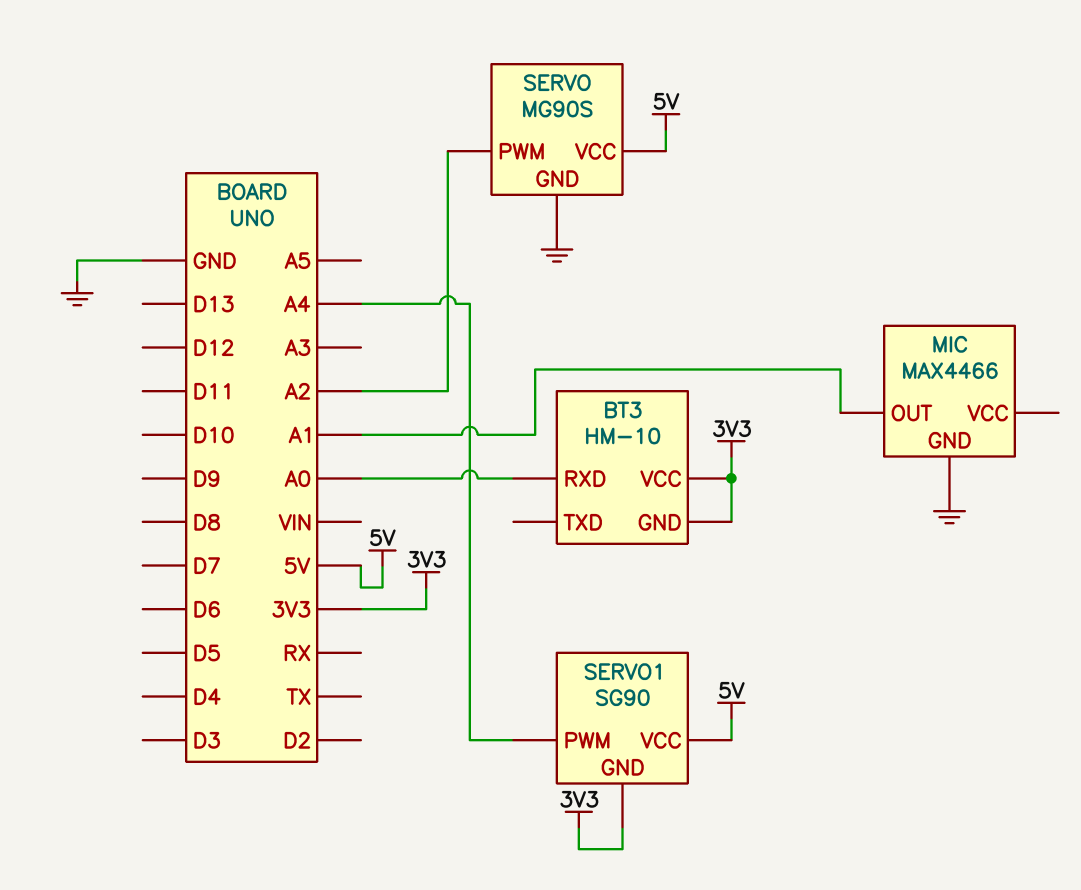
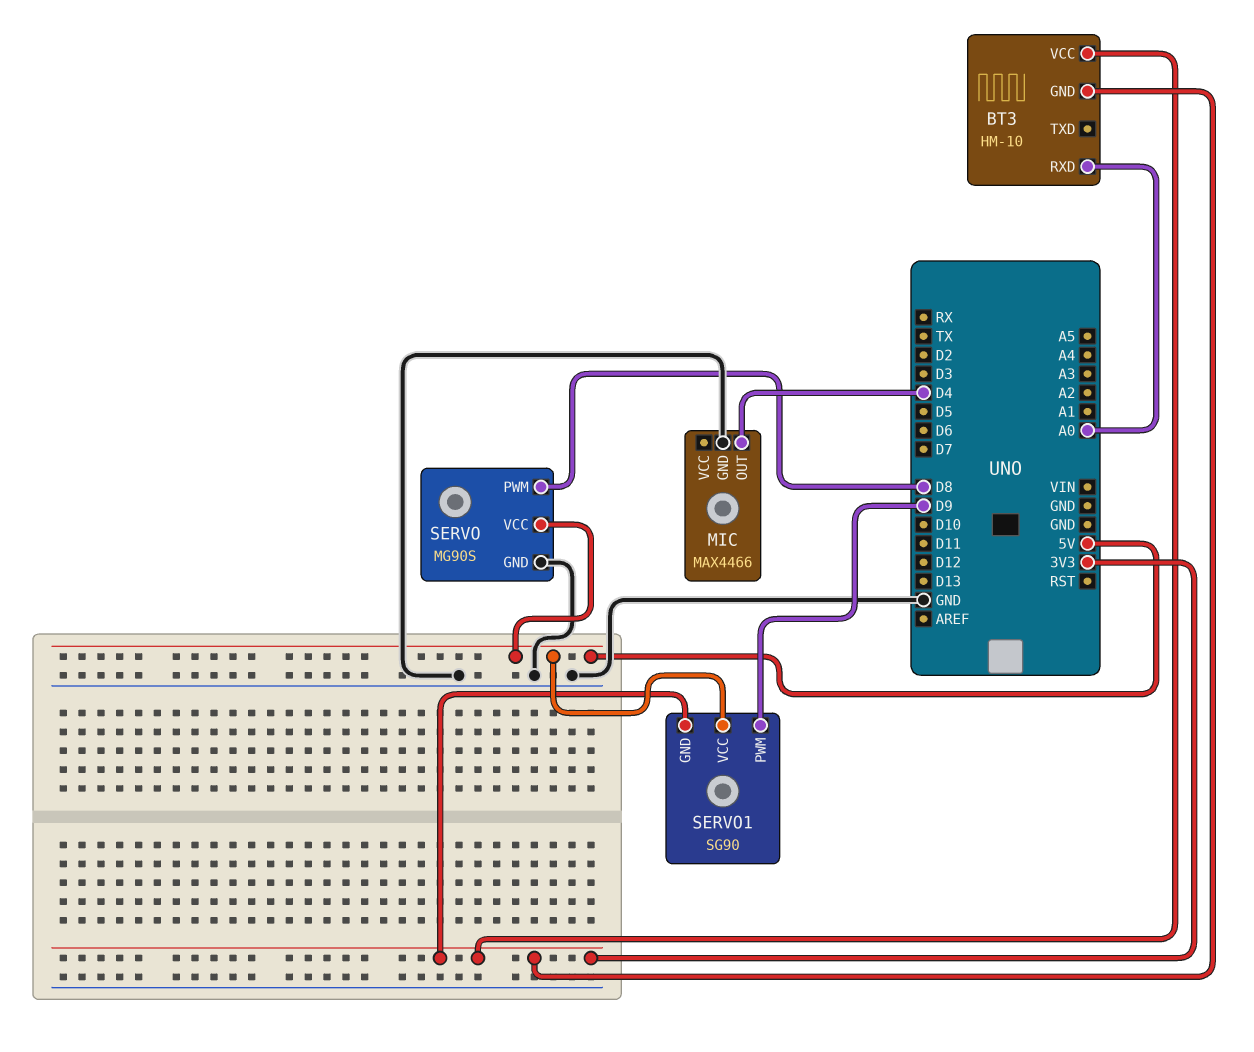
MIC pin OUT: A1 -> D4
SERVO pin PWM: A2 -> D8
SERVO1 pin PWM: A4 -> D9

